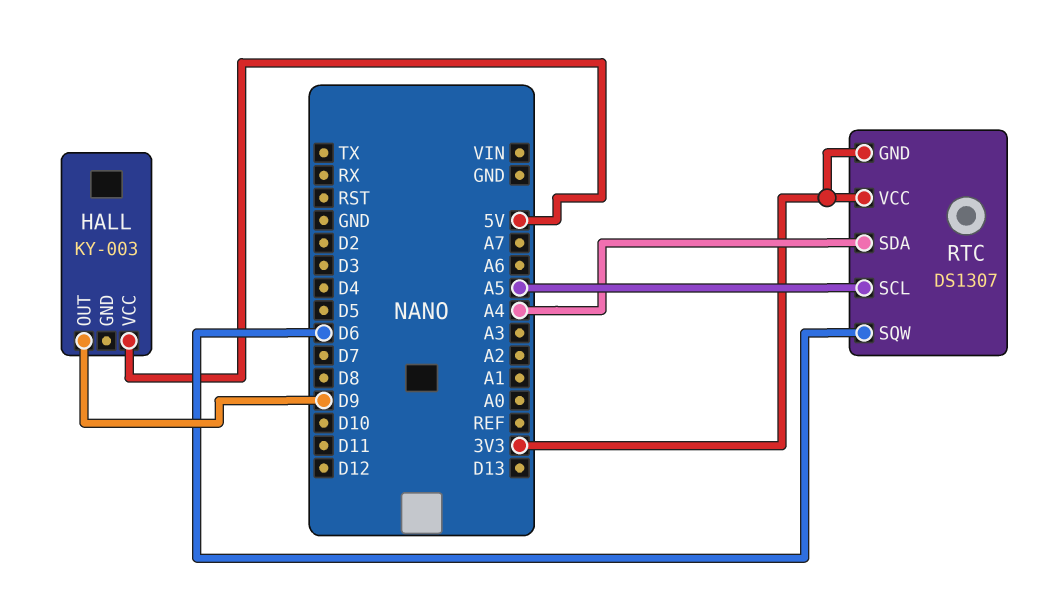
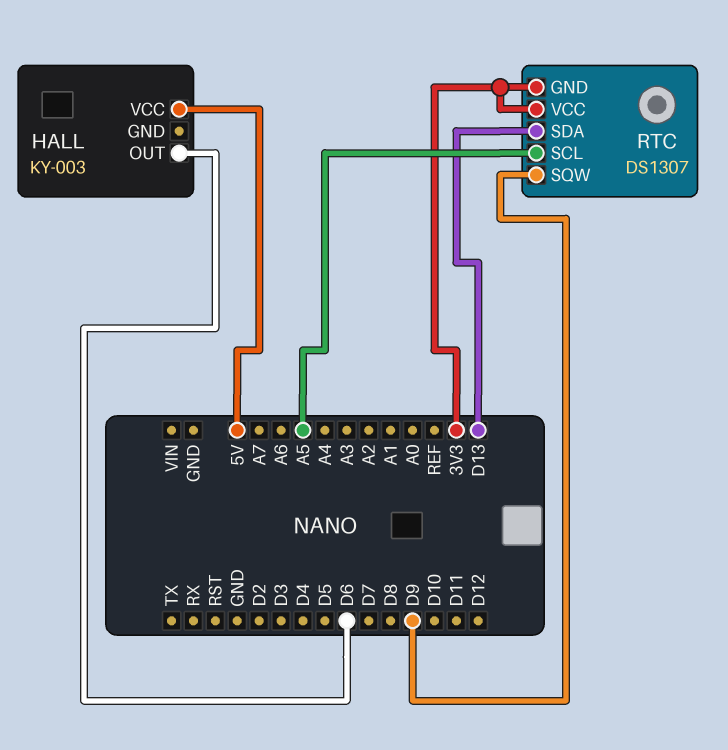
HALL pin OUT: D9 -> D6
RTC pin SDA: A4 -> D13
RTC pin SQW: D6 -> D9

